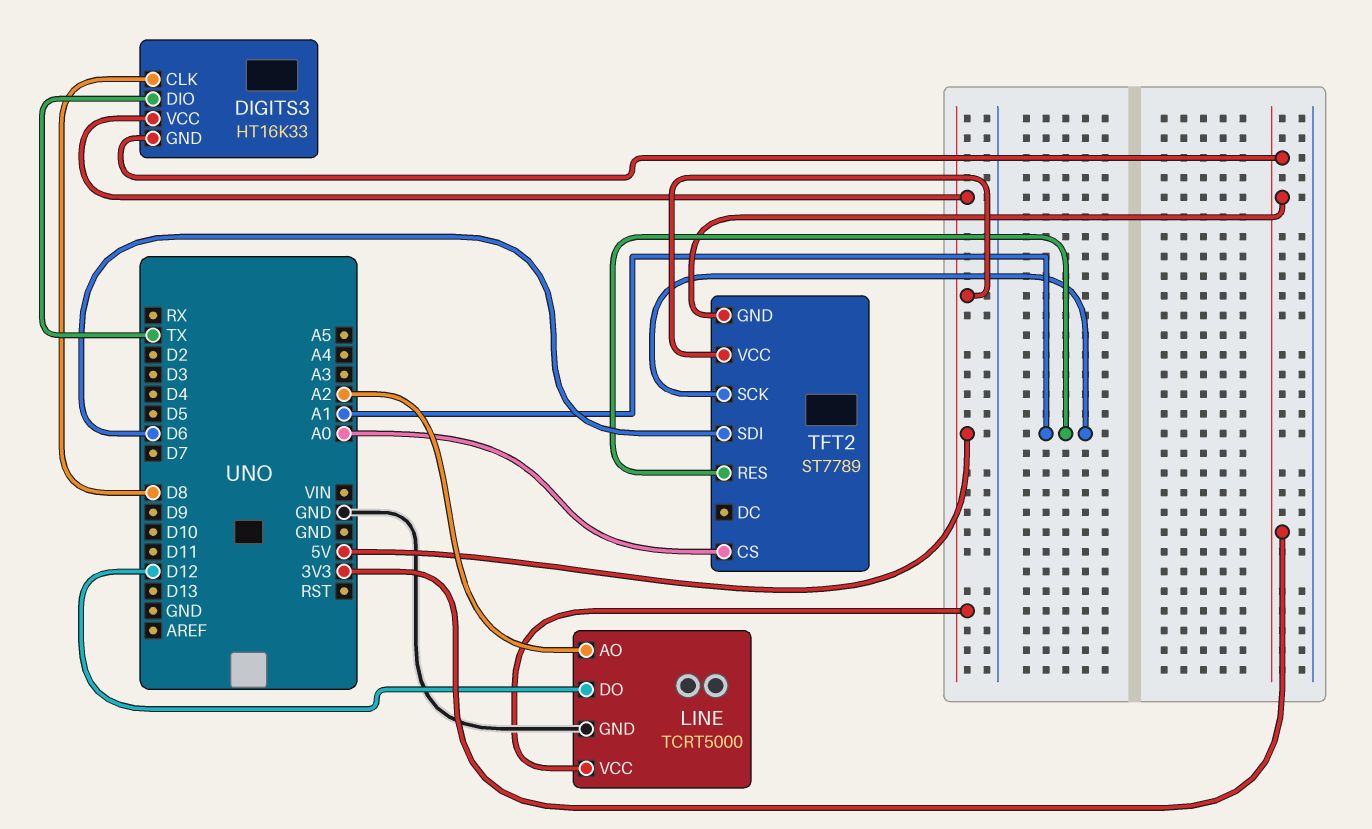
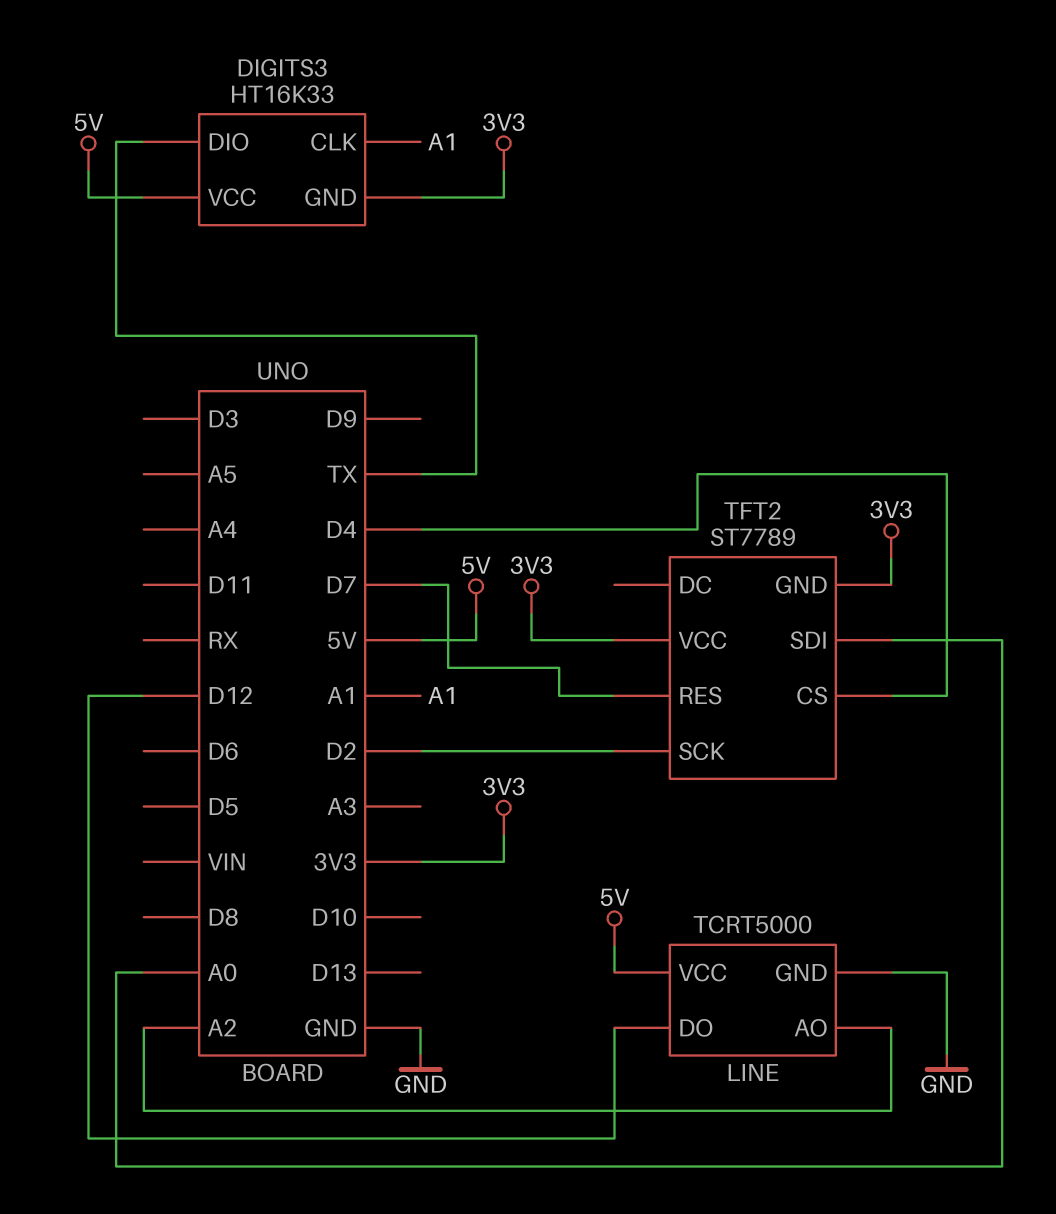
DIGITS3 pin CLK: D8 -> A1
TFT2 pin CS: A0 -> D4
TFT2 pin RES: A1 -> D7
TFT2 pin SCK: A1 -> D2
TFT2 pin SDI: D6 -> A0
TFT2 pin VCC: 5V -> 3V3

